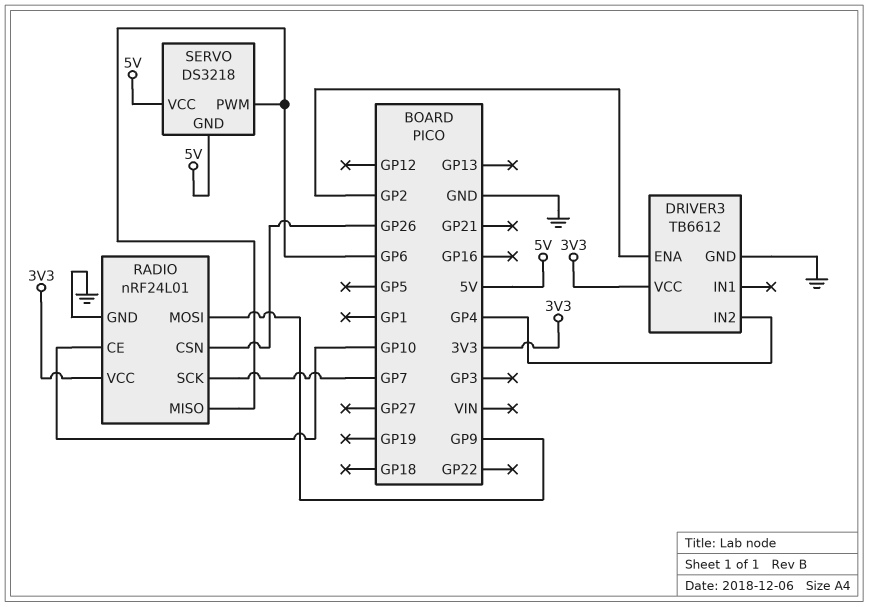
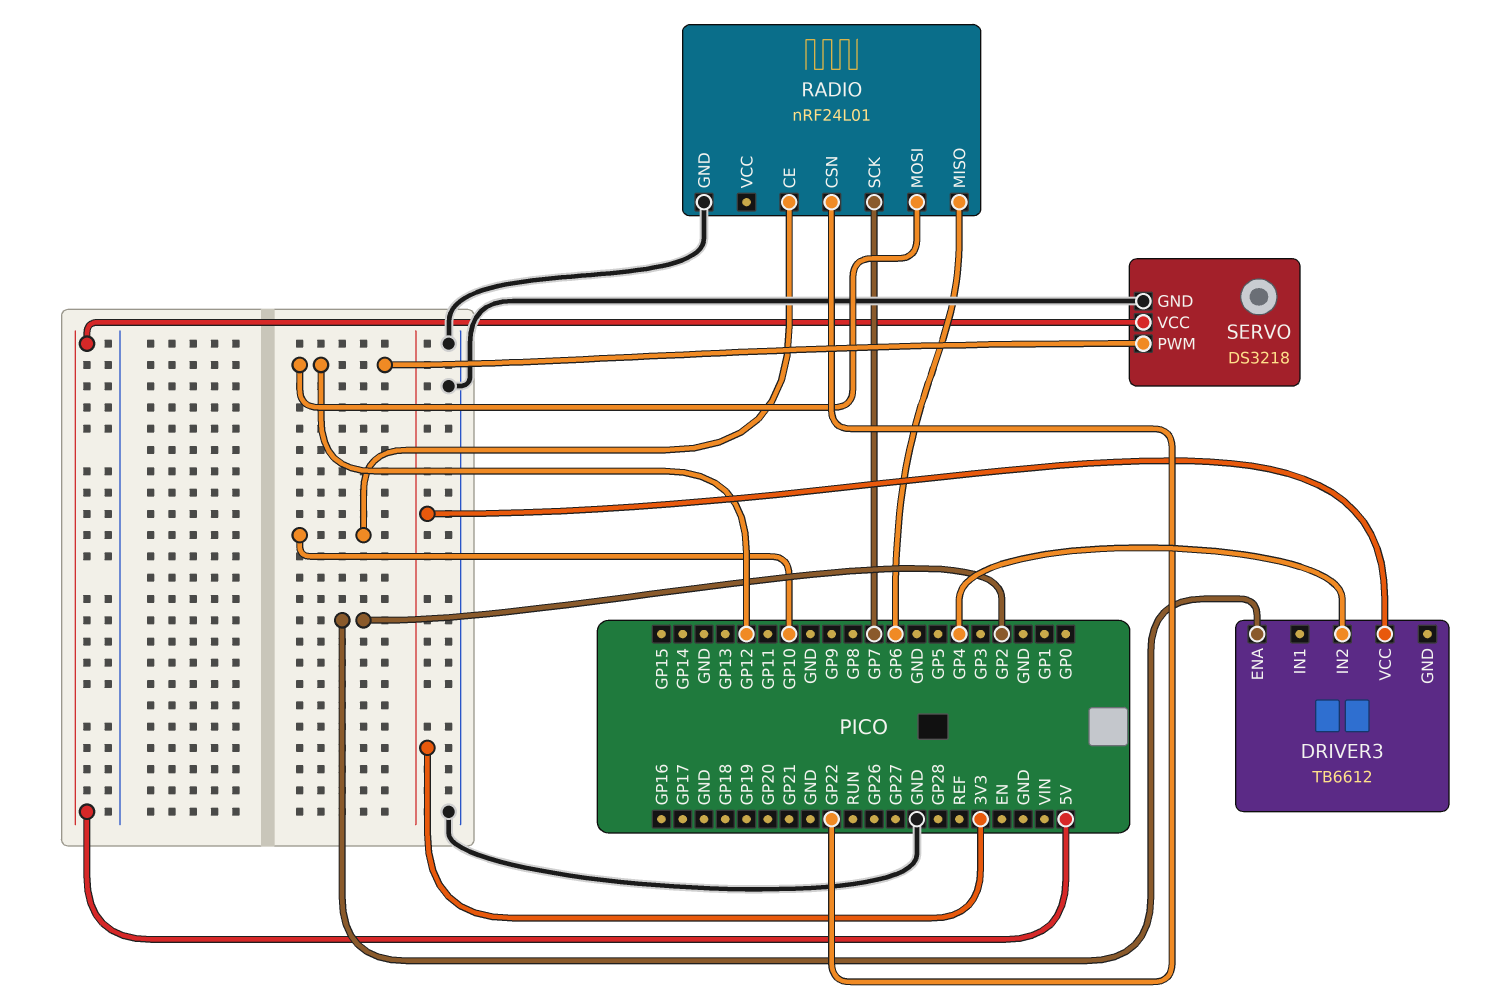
DRIVER3 pin GND: GND -> none
RADIO pin CSN: GP26 -> GP22
RADIO pin MOSI: GP9 -> GP12
RADIO pin VCC: 3V3 -> none
SERVO pin GND: 5V -> GND
SERVO pin PWM: GP6 -> GP12

